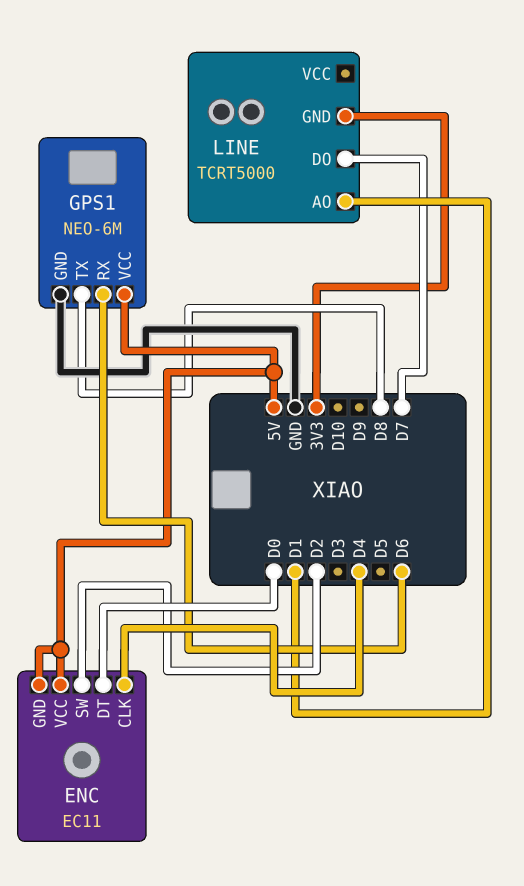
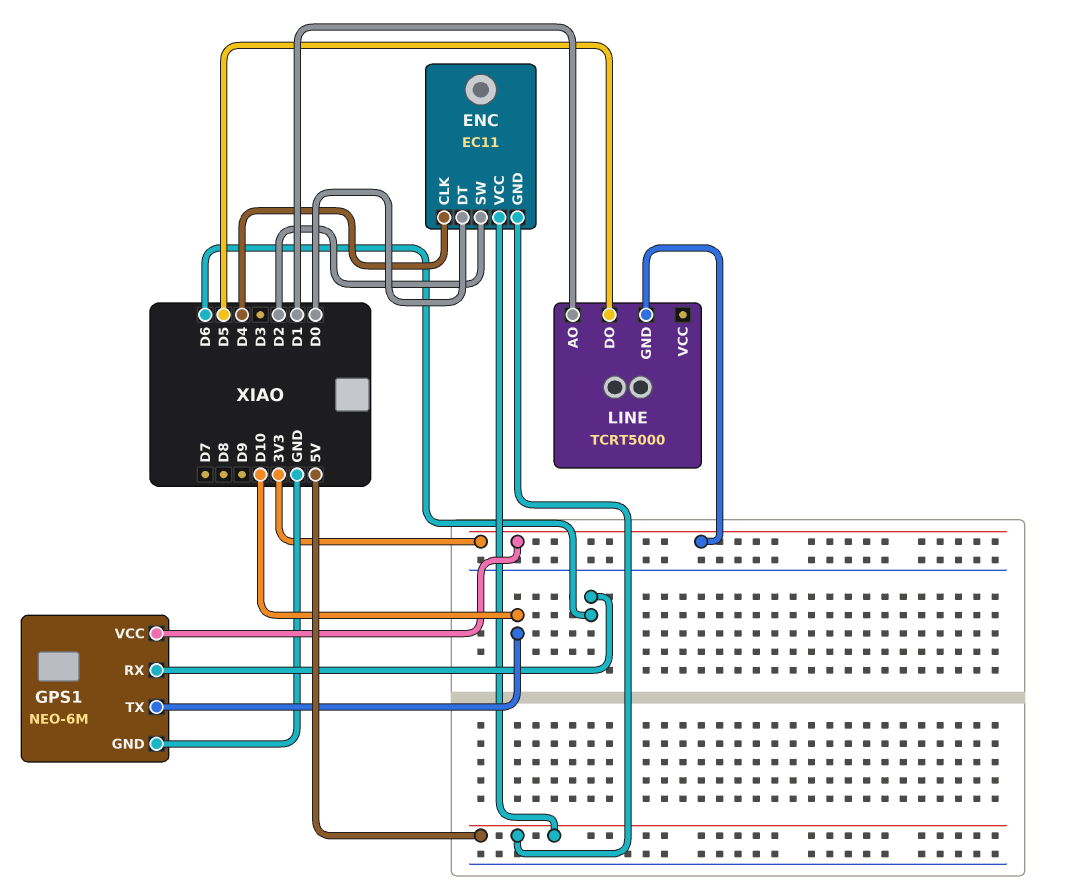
GPS1 pin TX: D8 -> D10
GPS1 pin VCC: 5V -> 3V3
LINE pin DO: D7 -> D5

